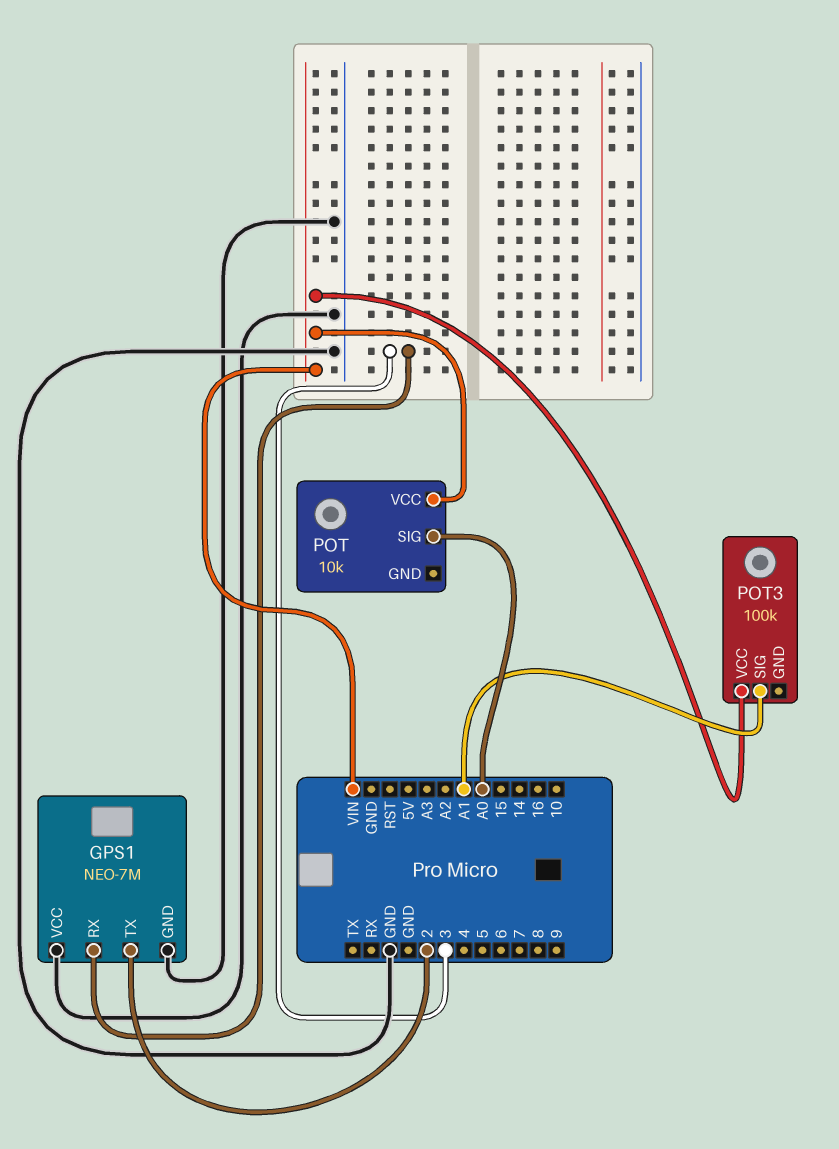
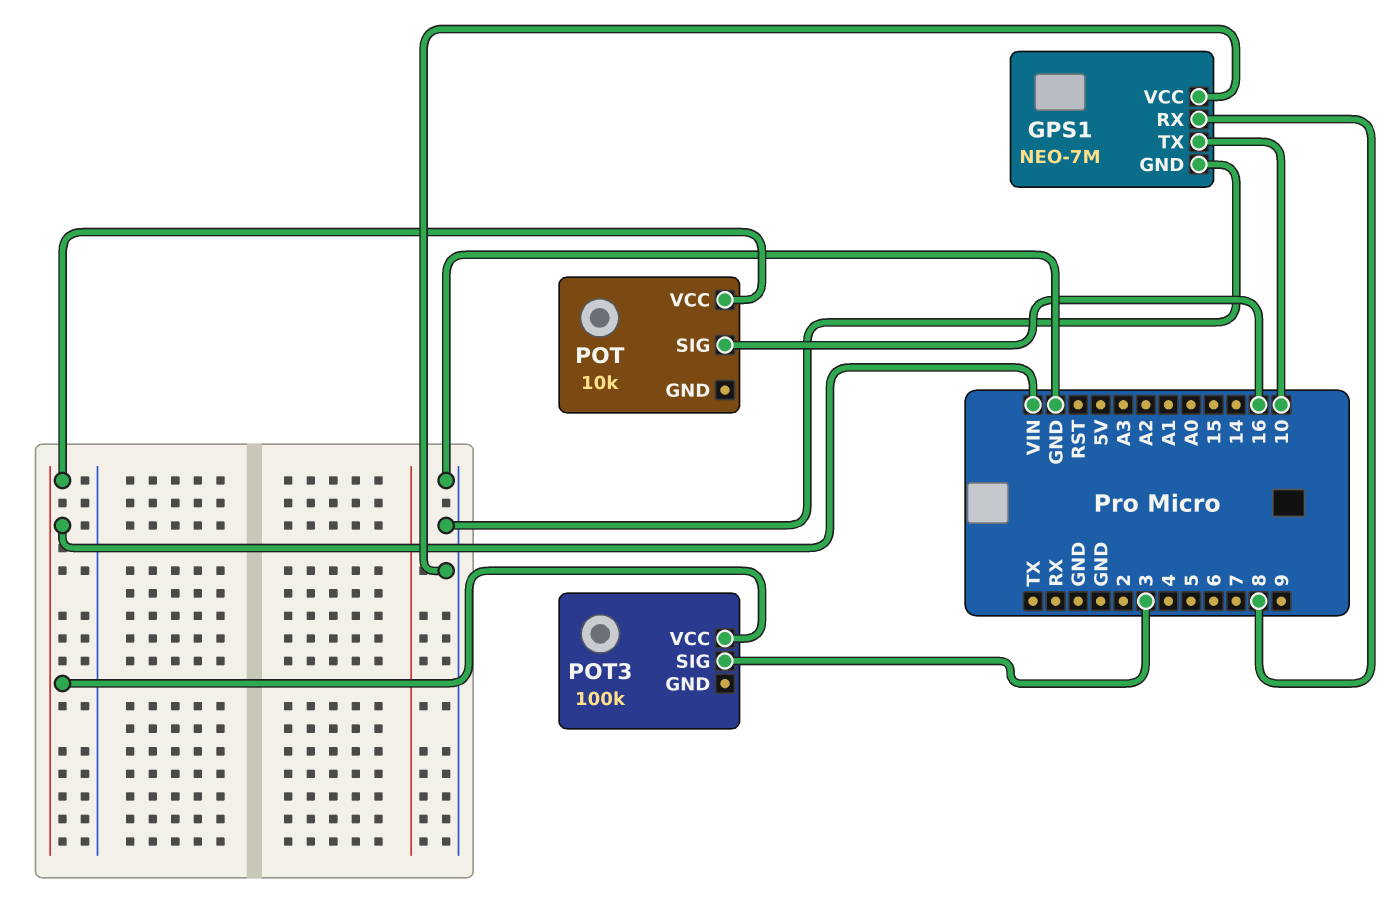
GPS1 pin RX: 3 -> 8
GPS1 pin TX: 2 -> 10
POT pin SIG: A0 -> 16
POT3 pin SIG: A1 -> 3

